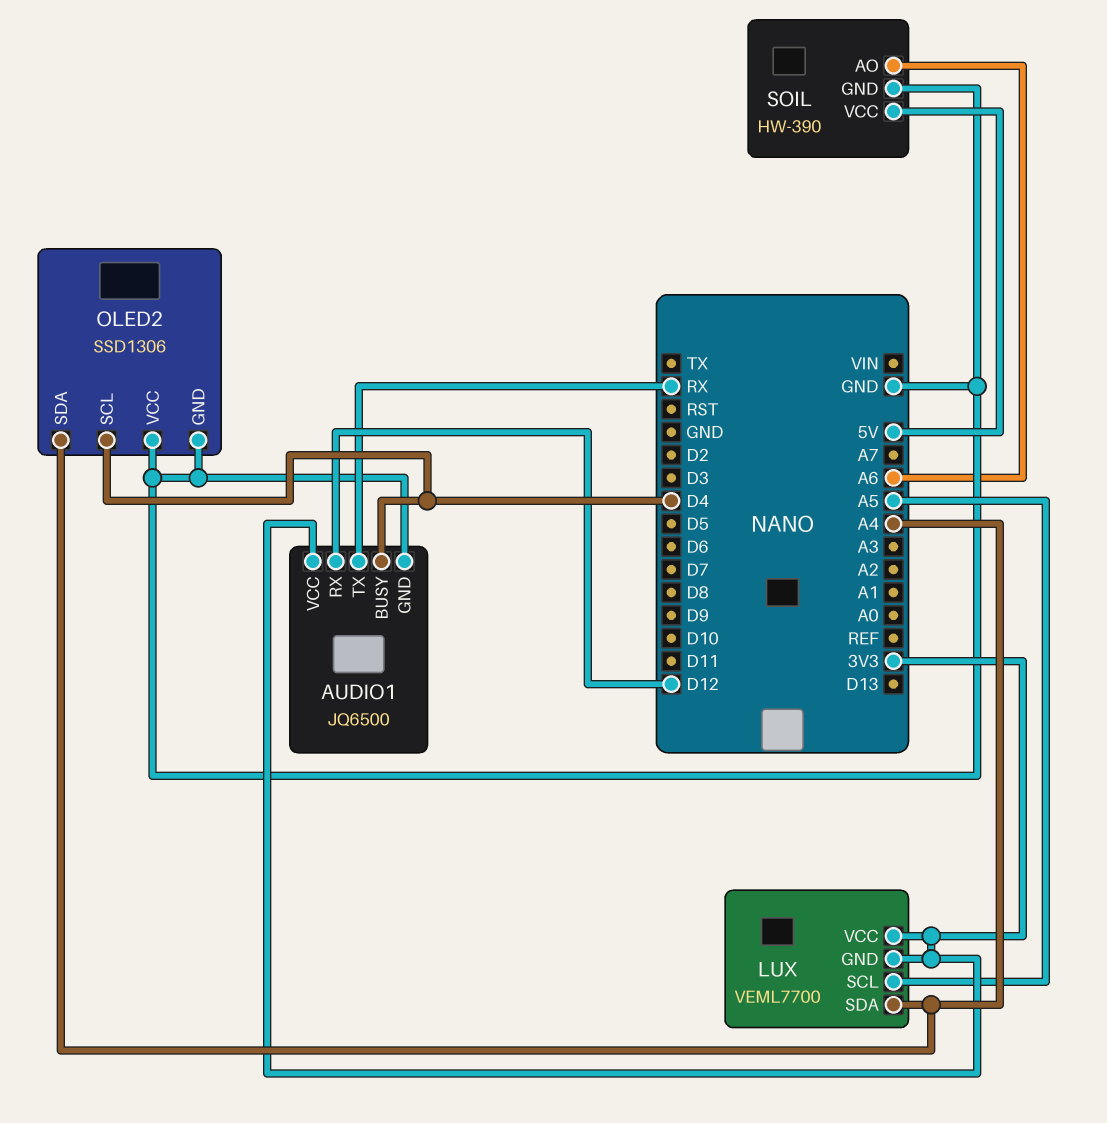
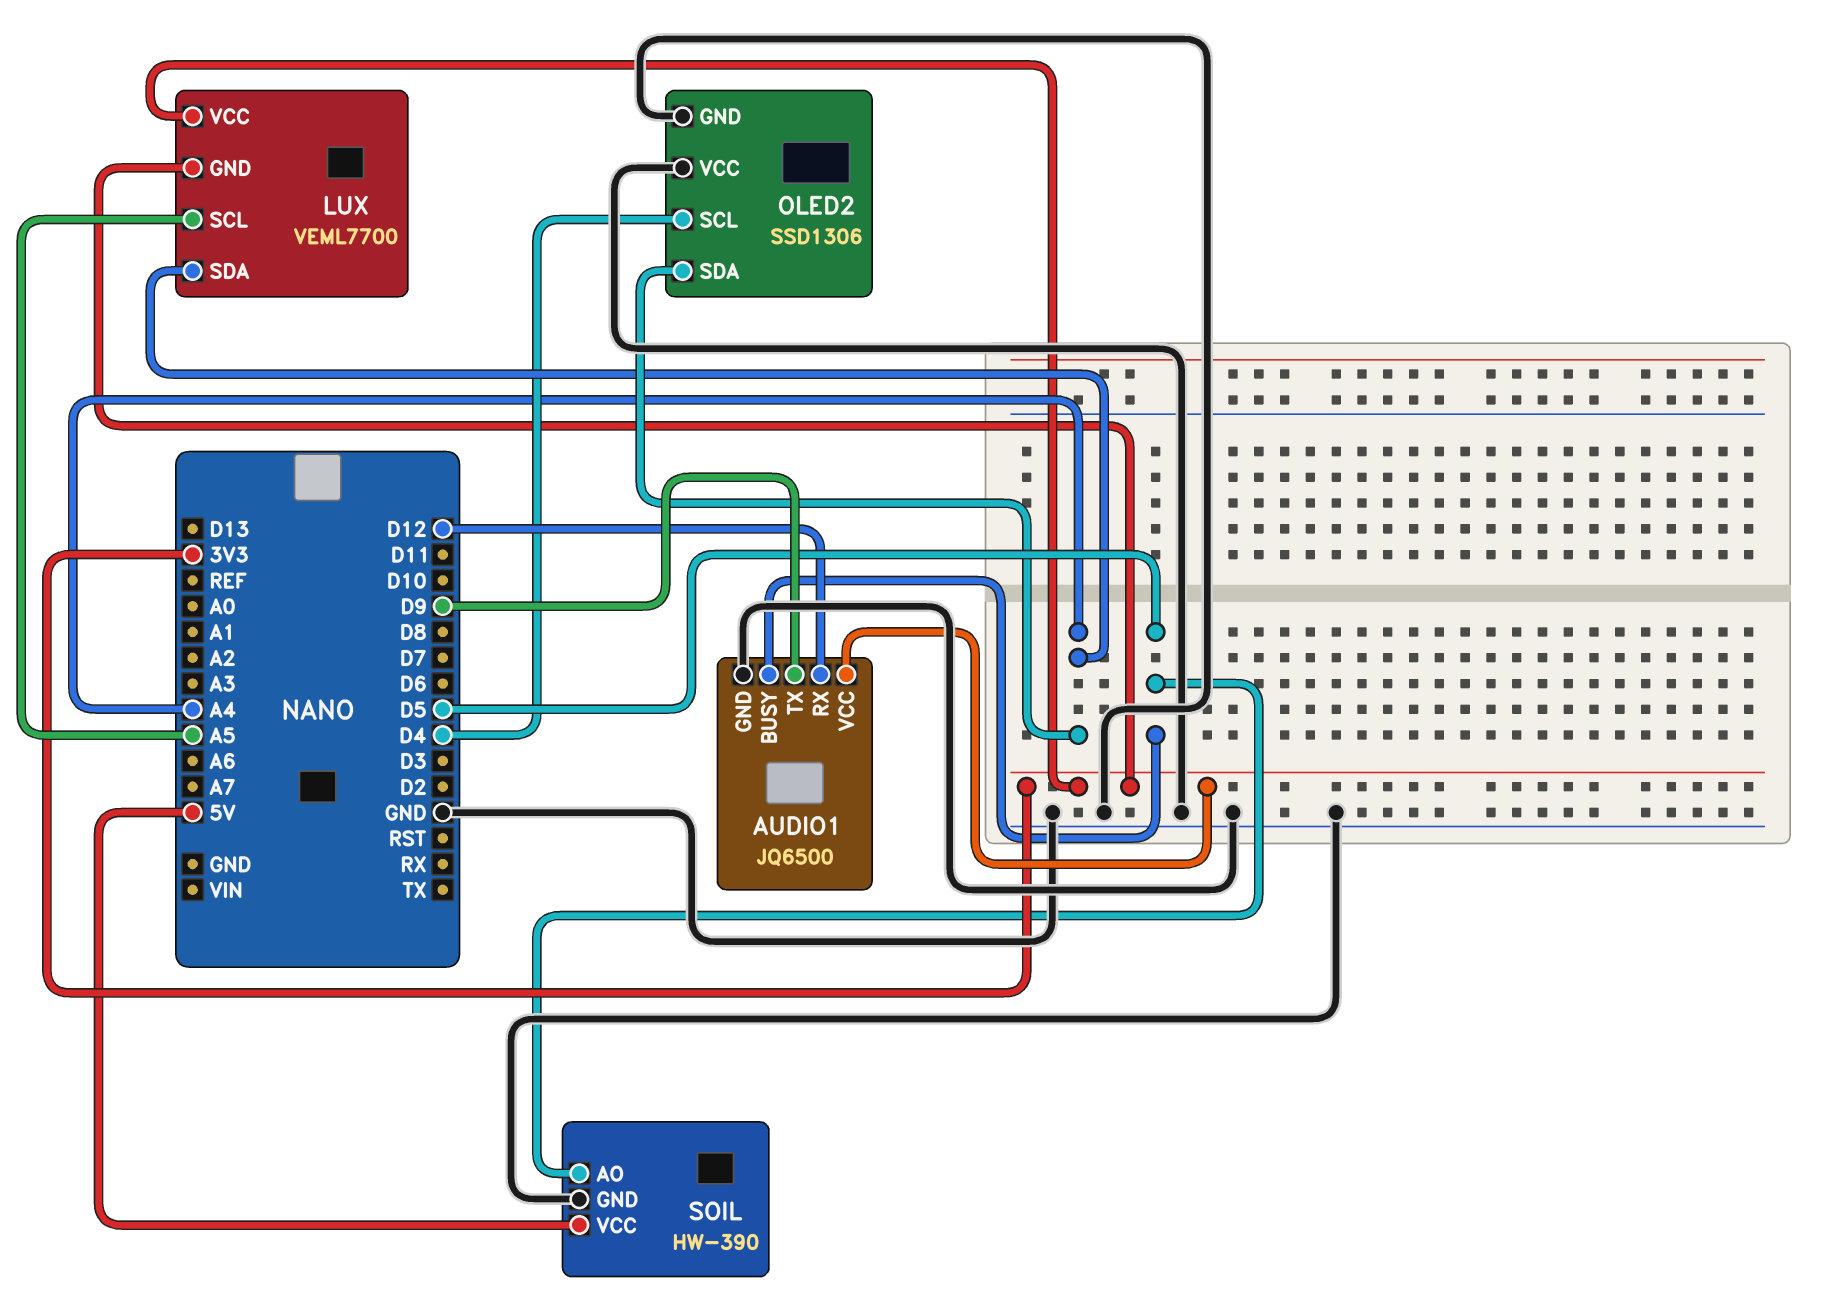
AUDIO1 pin BUSY: D4 -> D5
AUDIO1 pin TX: RX -> D9
SOIL pin AO: A6 -> D5

